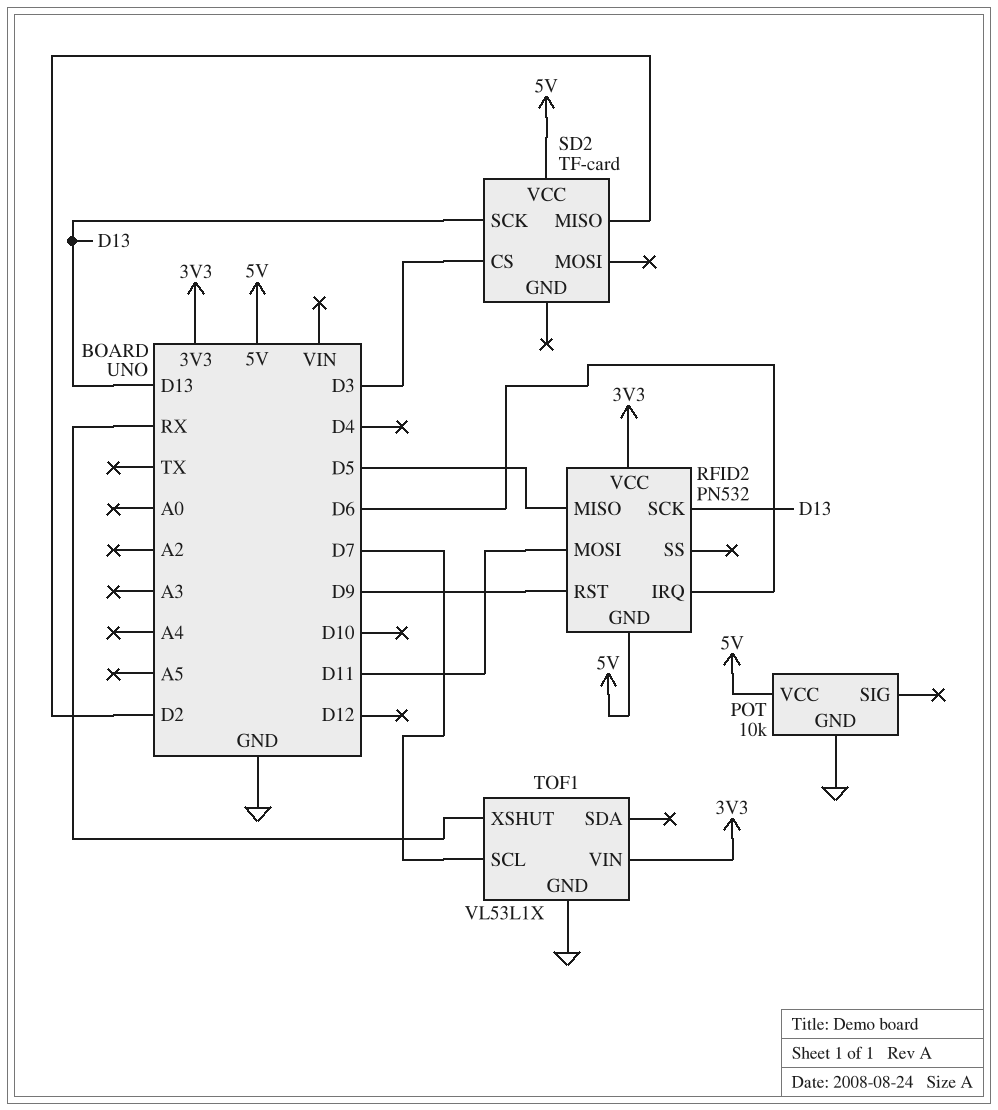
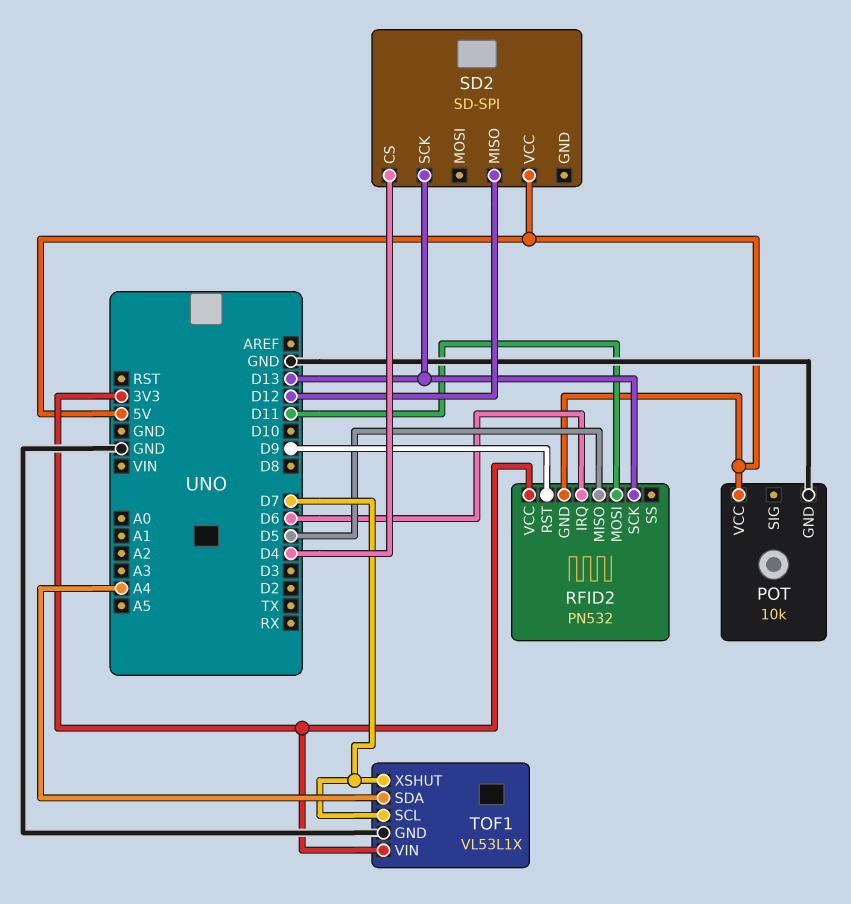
SD2: TF-card -> SD-SPI
SD2 pin CS: D3 -> D4
SD2 pin MISO: D2 -> D12
TOF1 pin SDA: none -> A4
TOF1 pin XSHUT: RX -> D7

